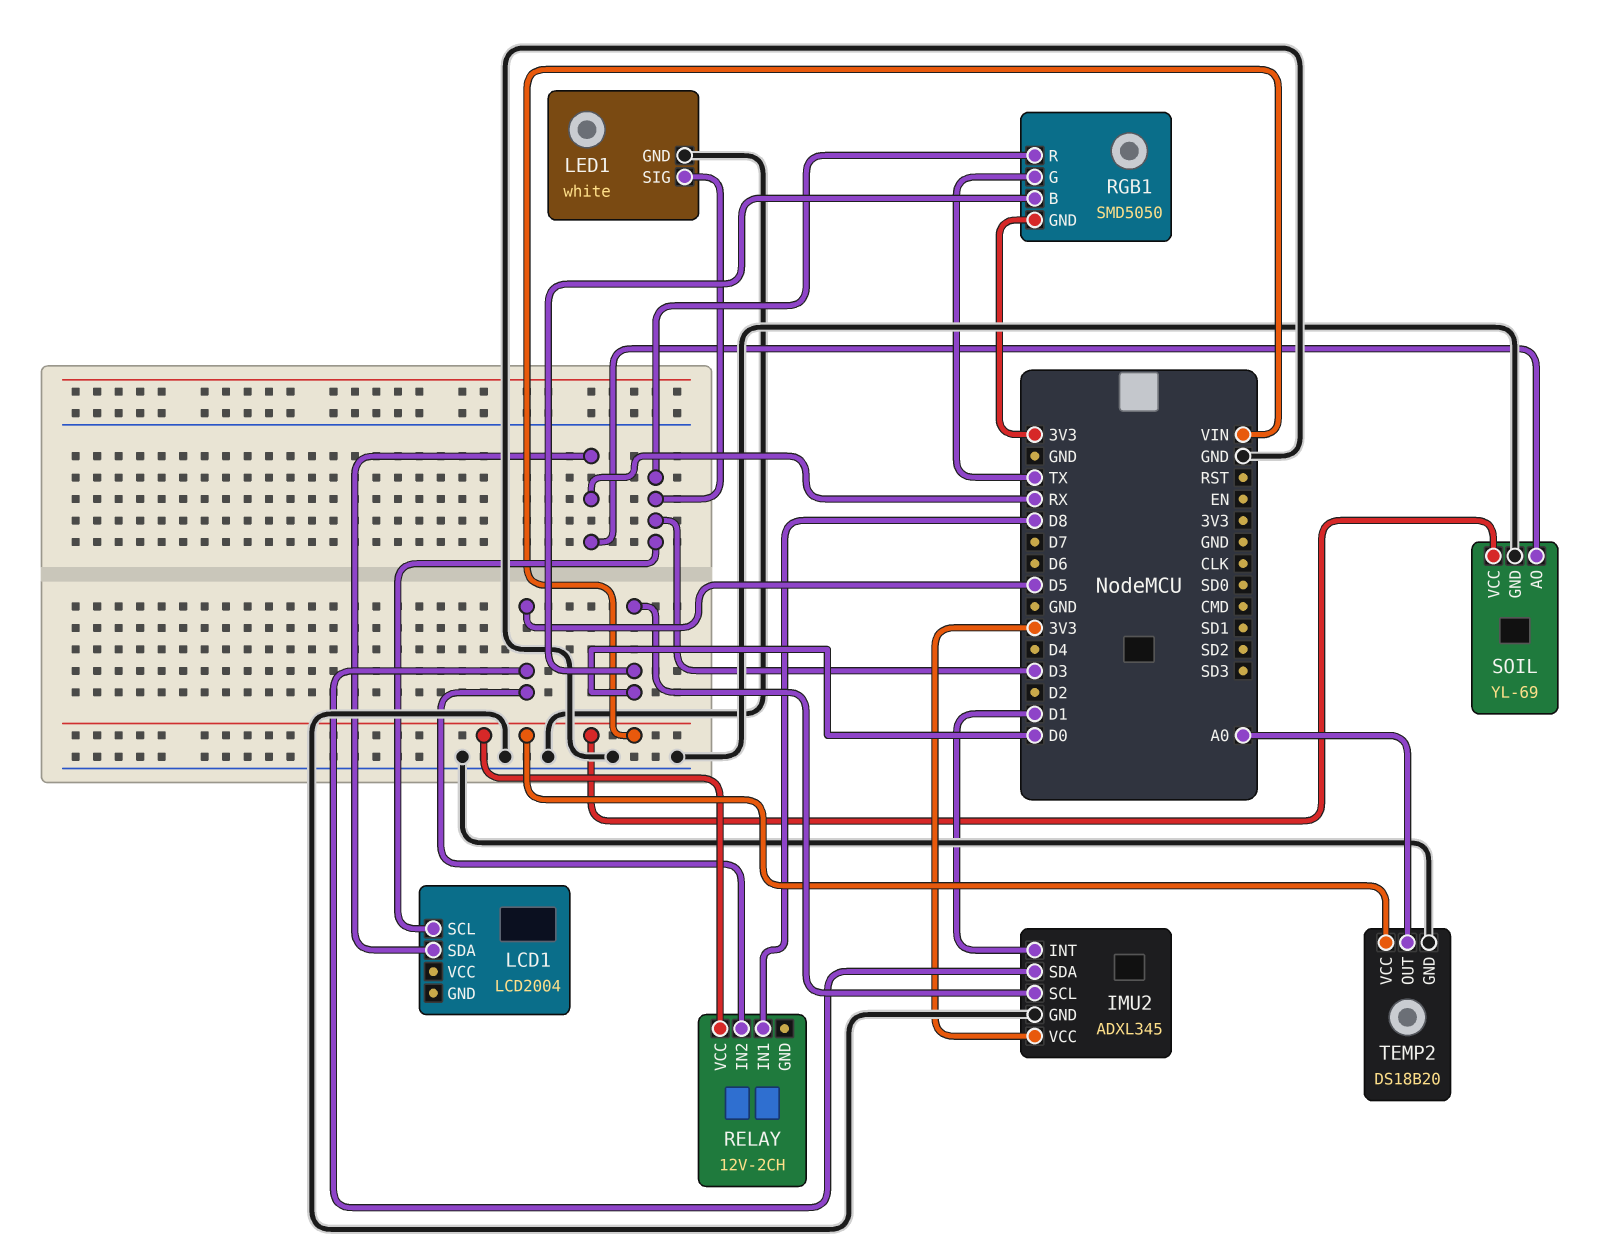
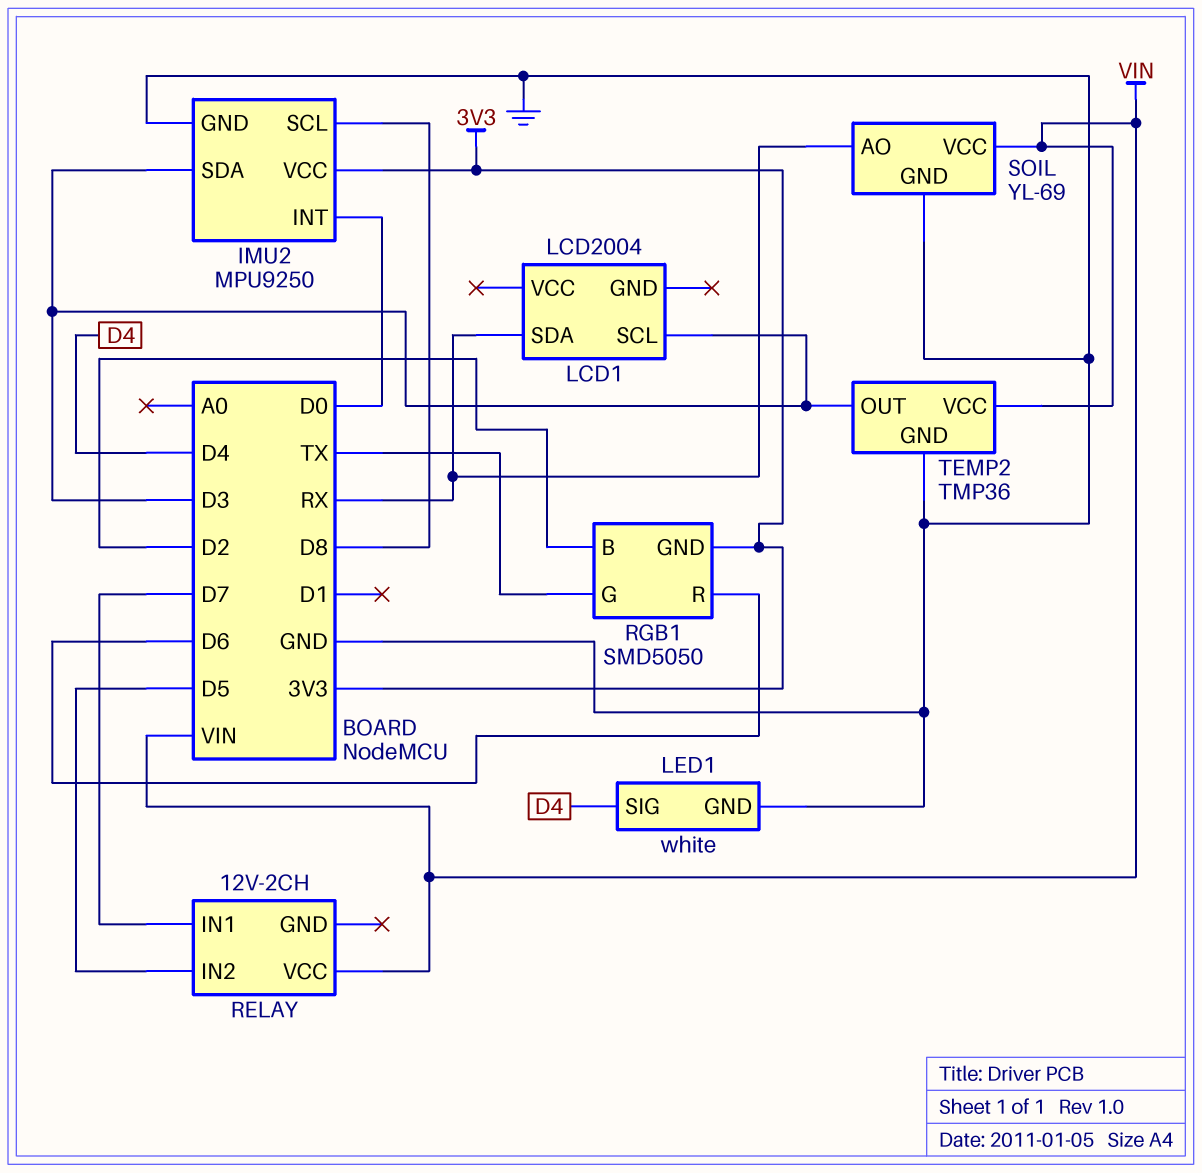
IMU2: ADXL345 -> MPU9250
IMU2 pin INT: D1 -> D0
IMU2 pin SCL: D0 -> D8
IMU2 pin SDA: D5 -> D3
LED1 pin SIG: D3 -> D4
RELAY pin IN1: D8 -> D7
RGB1 pin B: D0 -> D2
RGB1 pin R: D3 -> D6
TEMP2: DS18B20 -> TMP36
TEMP2 pin OUT: A0 -> D3

